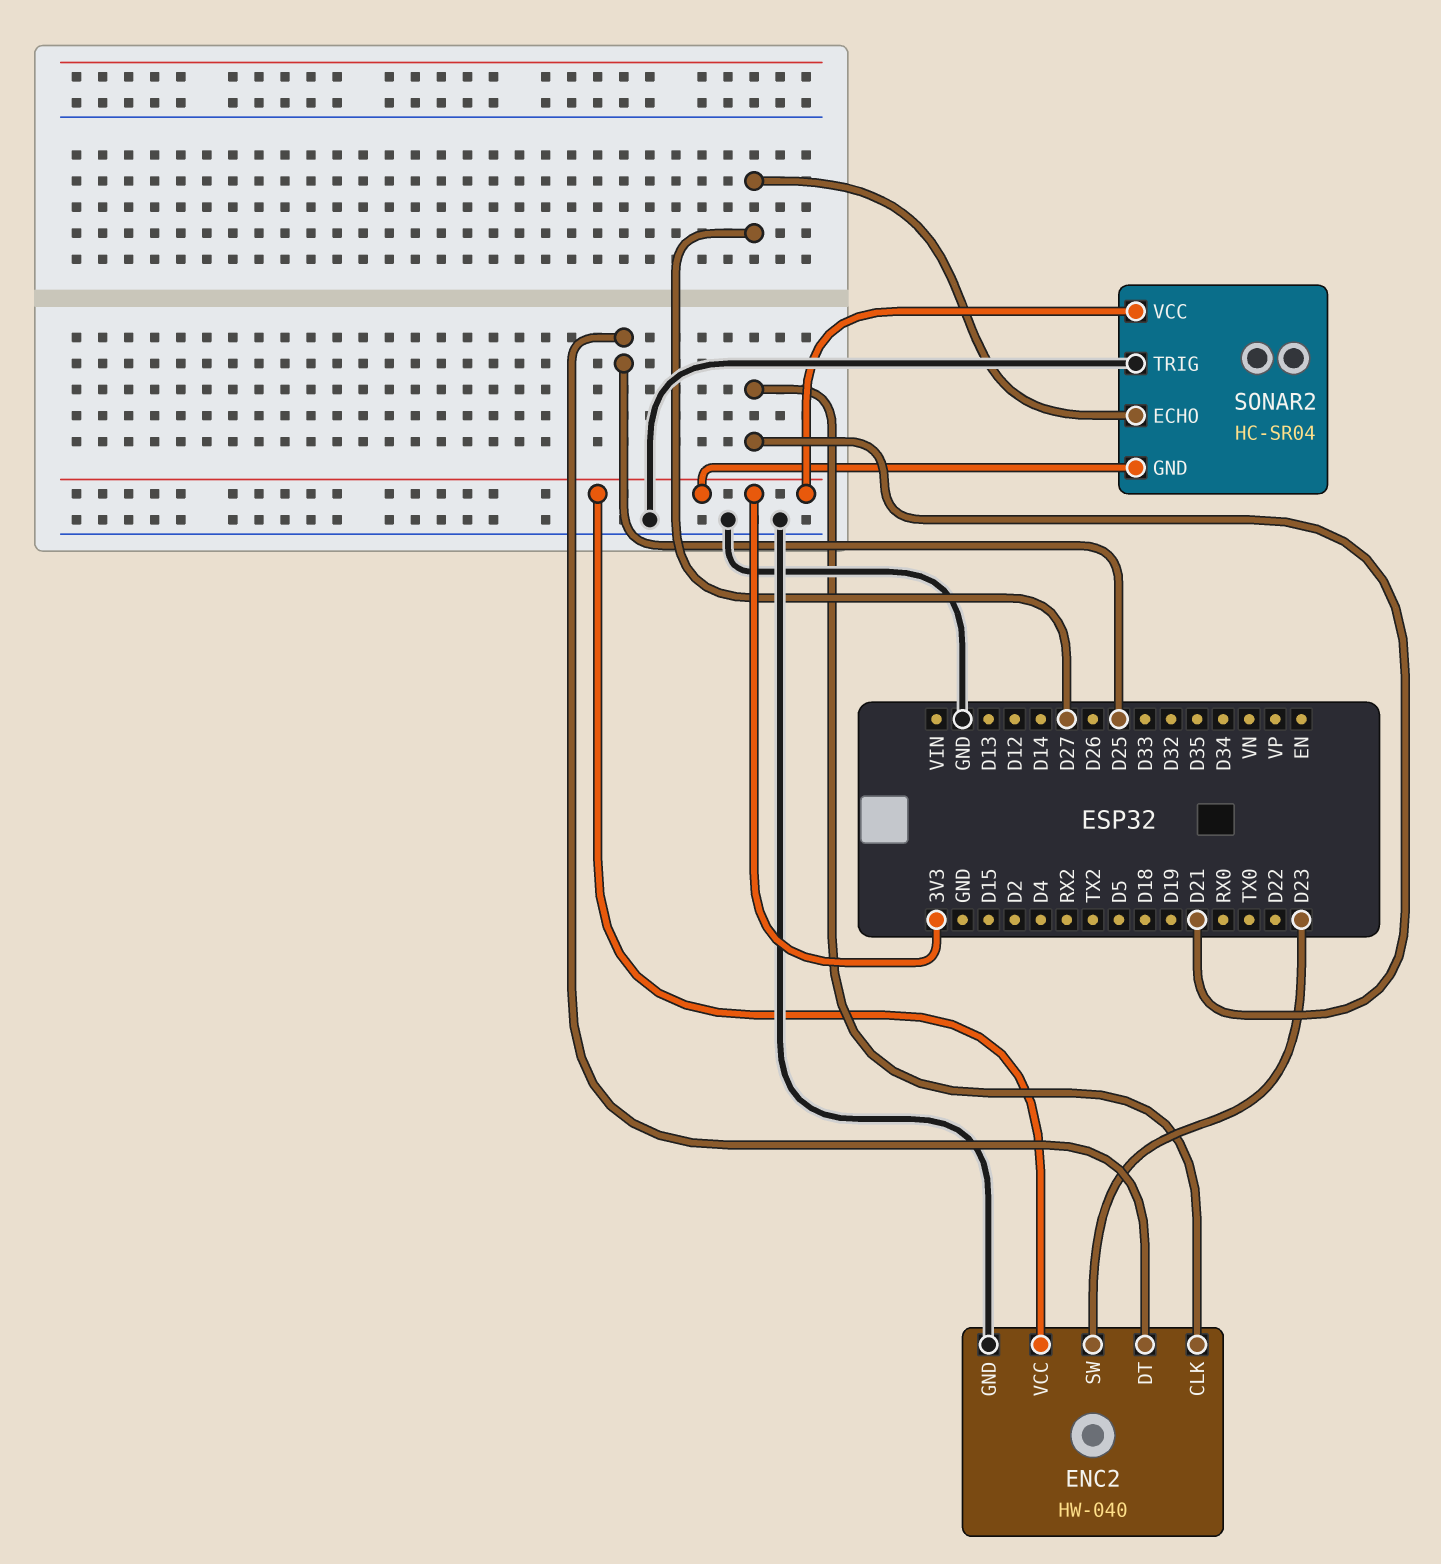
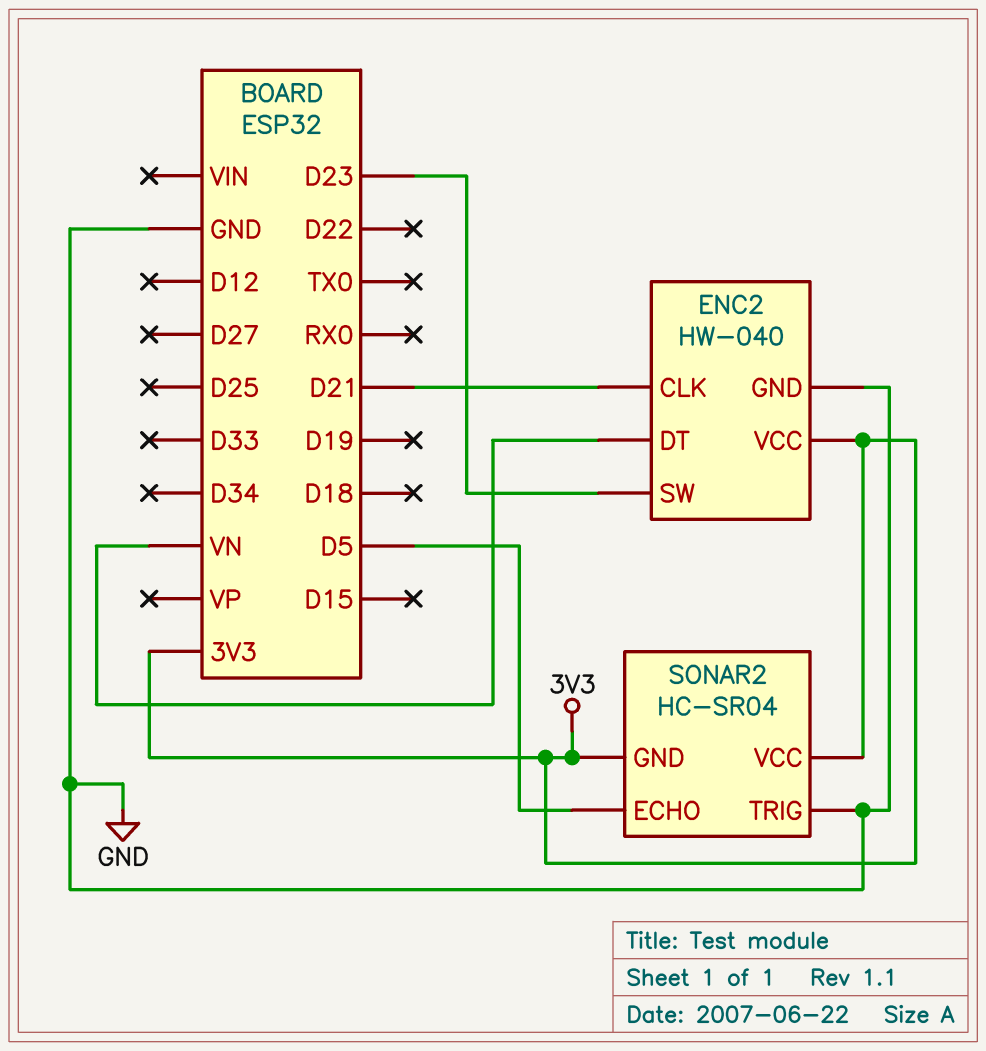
ENC2 pin DT: D25 -> VN
SONAR2 pin ECHO: D27 -> D5

